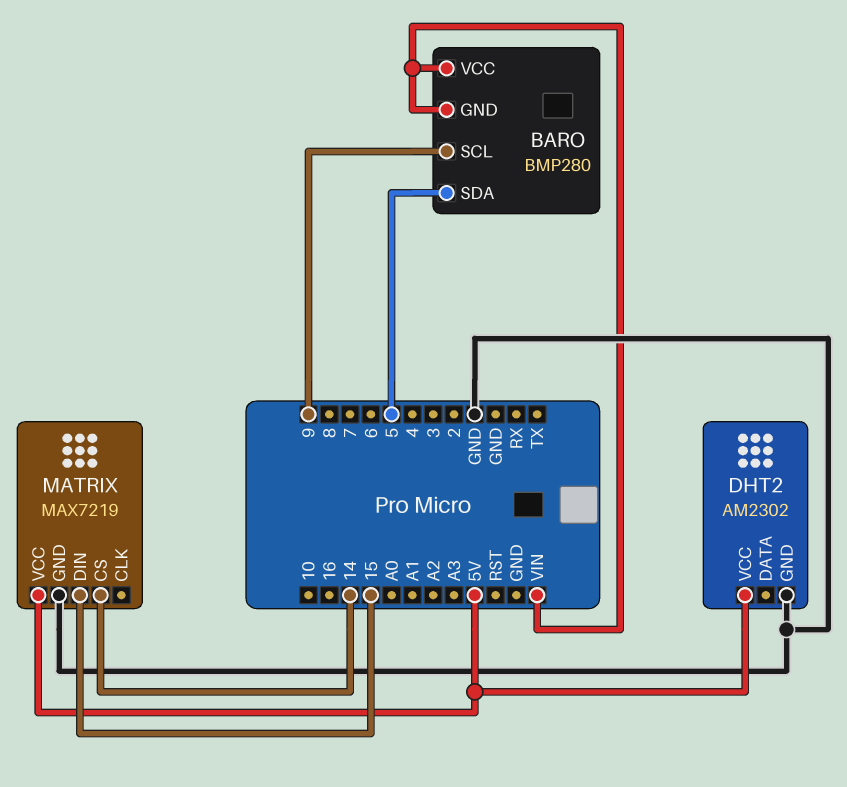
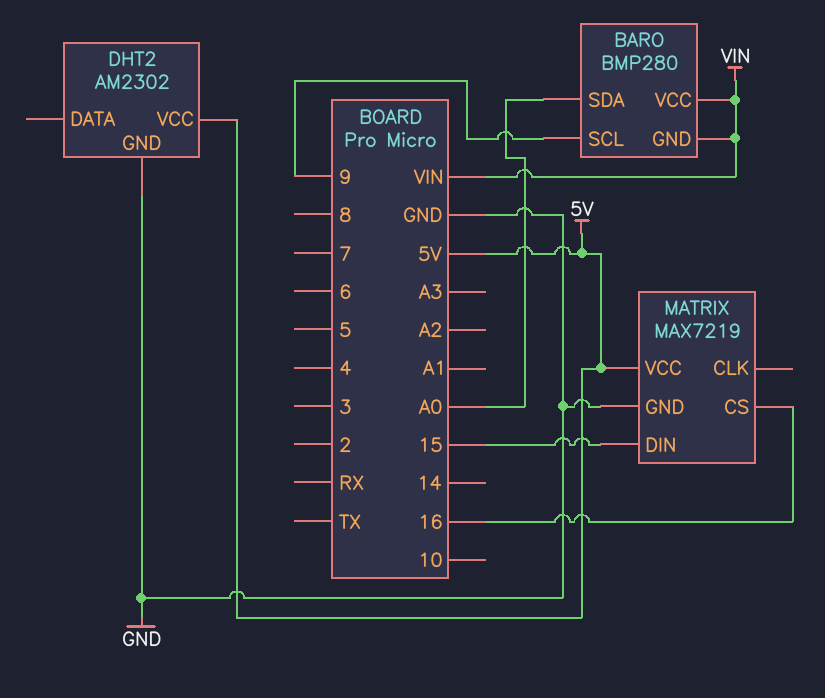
BARO pin SDA: 5 -> A0
MATRIX pin CS: 14 -> 16

